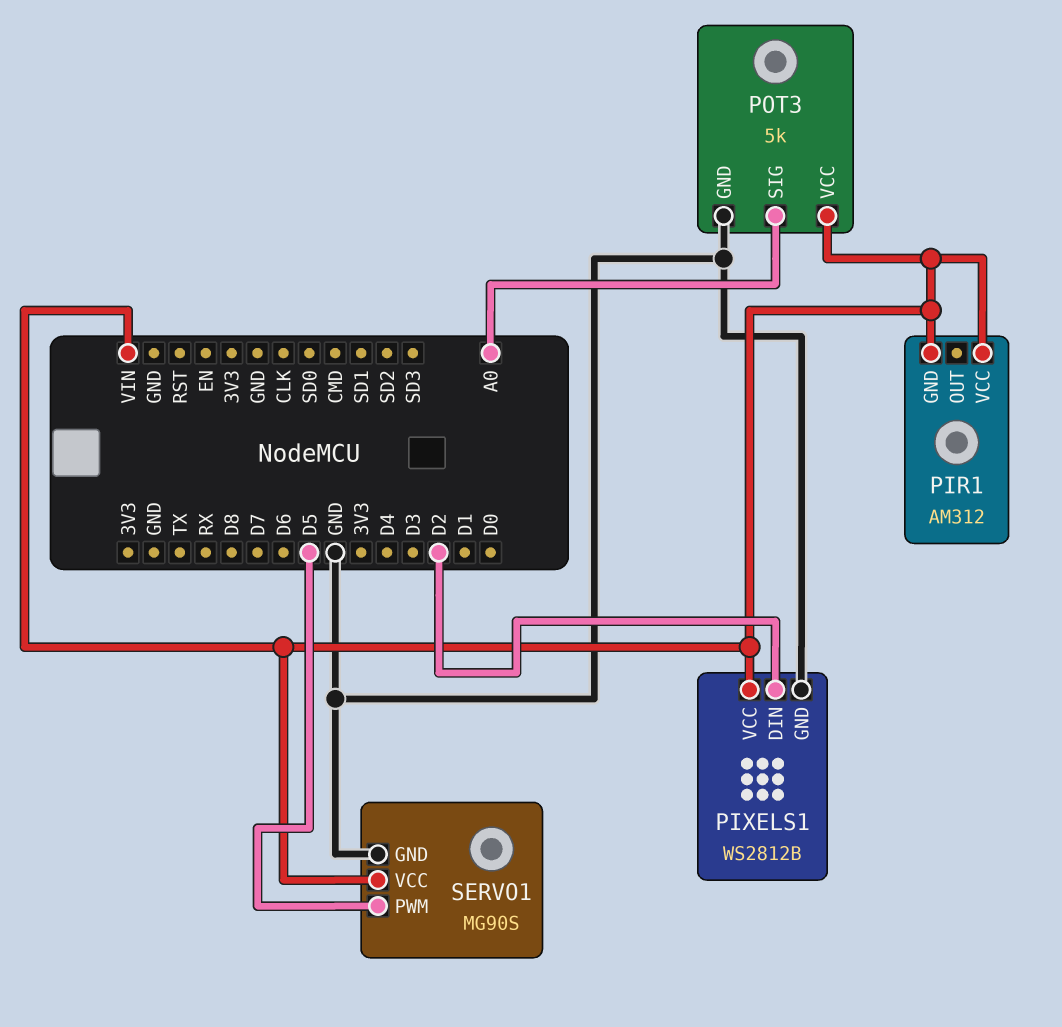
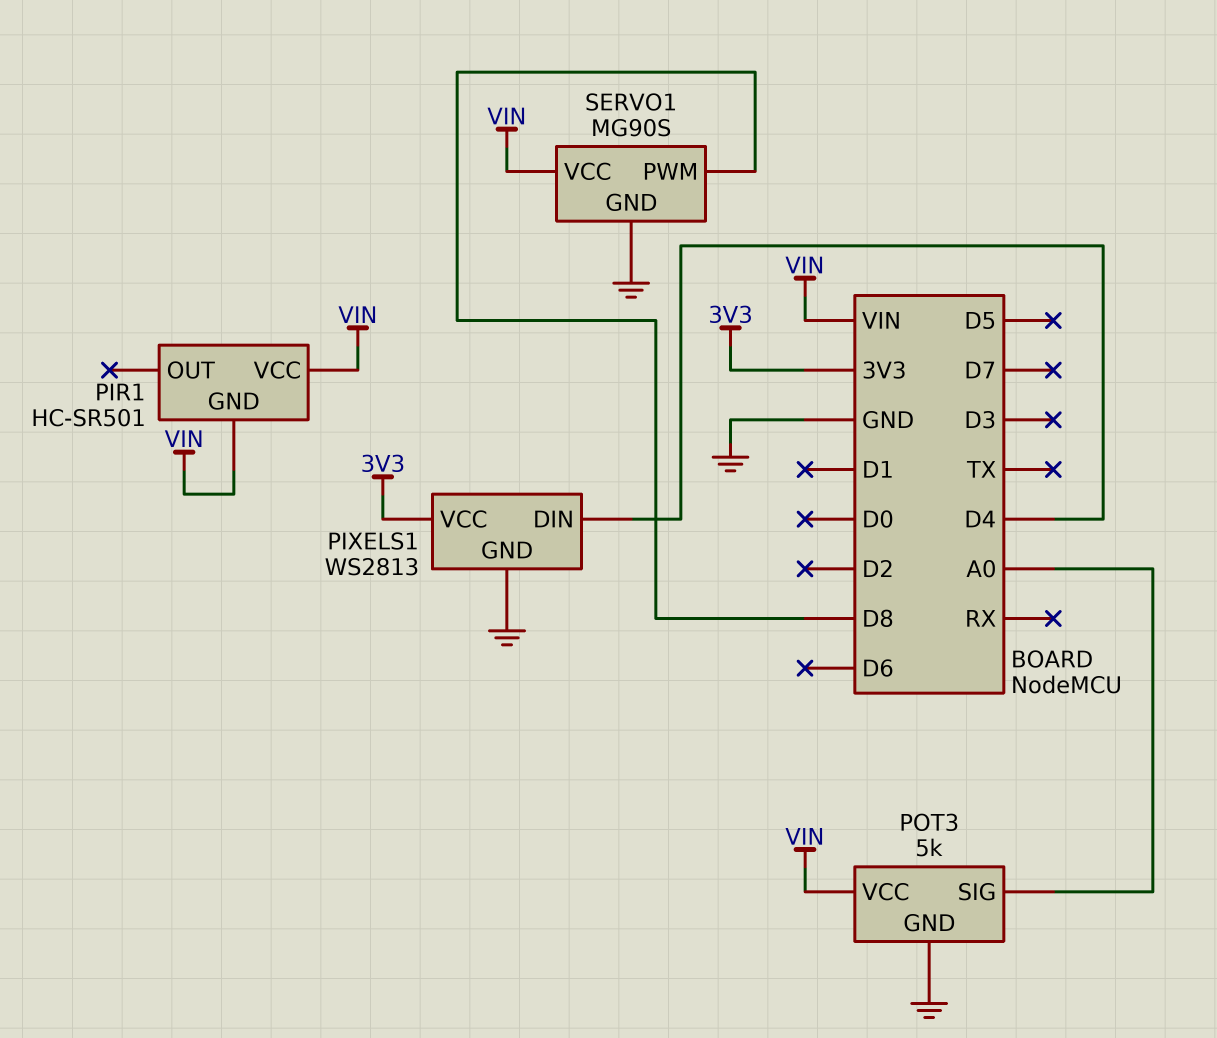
PIR1: AM312 -> HC-SR501
PIXELS1: WS2812B -> WS2813
PIXELS1 pin DIN: D2 -> D4
PIXELS1 pin VCC: VIN -> 3V3
SERVO1 pin PWM: D5 -> D8

